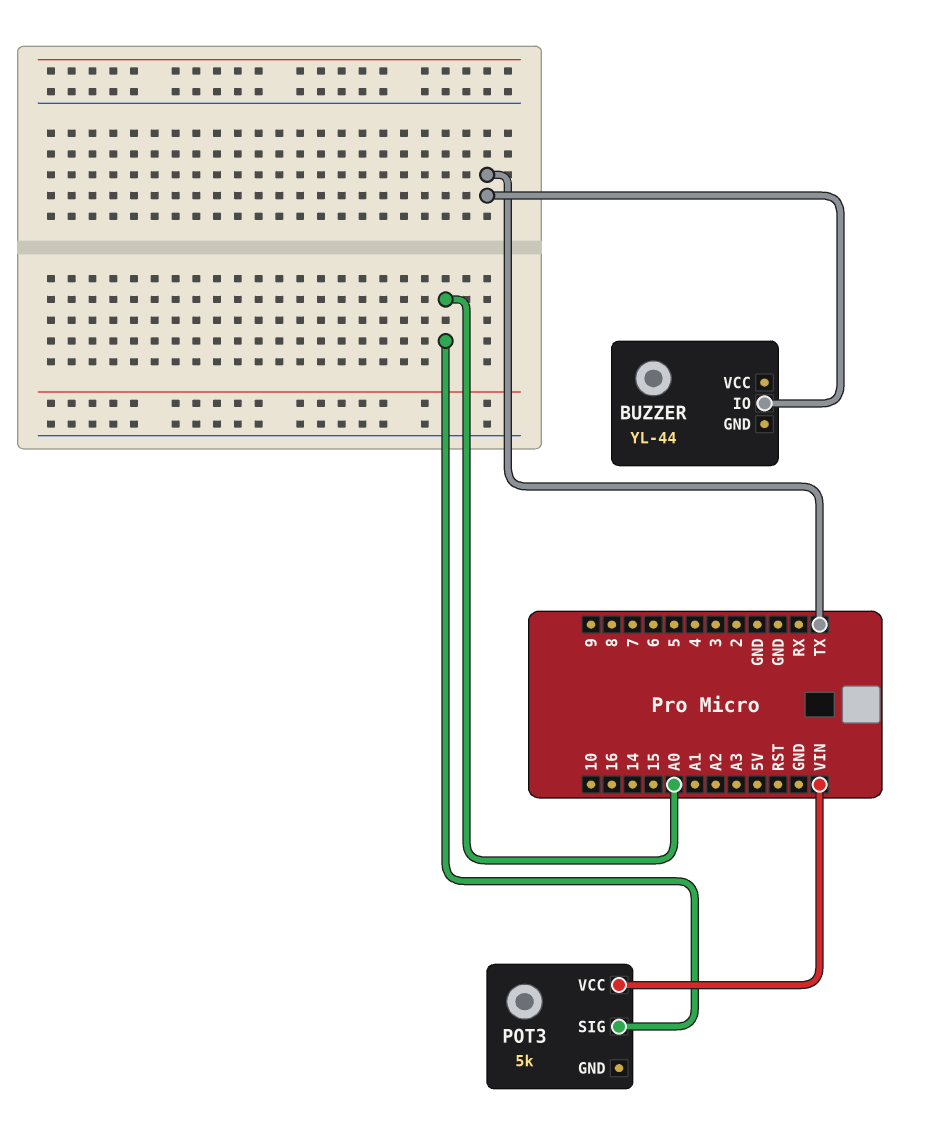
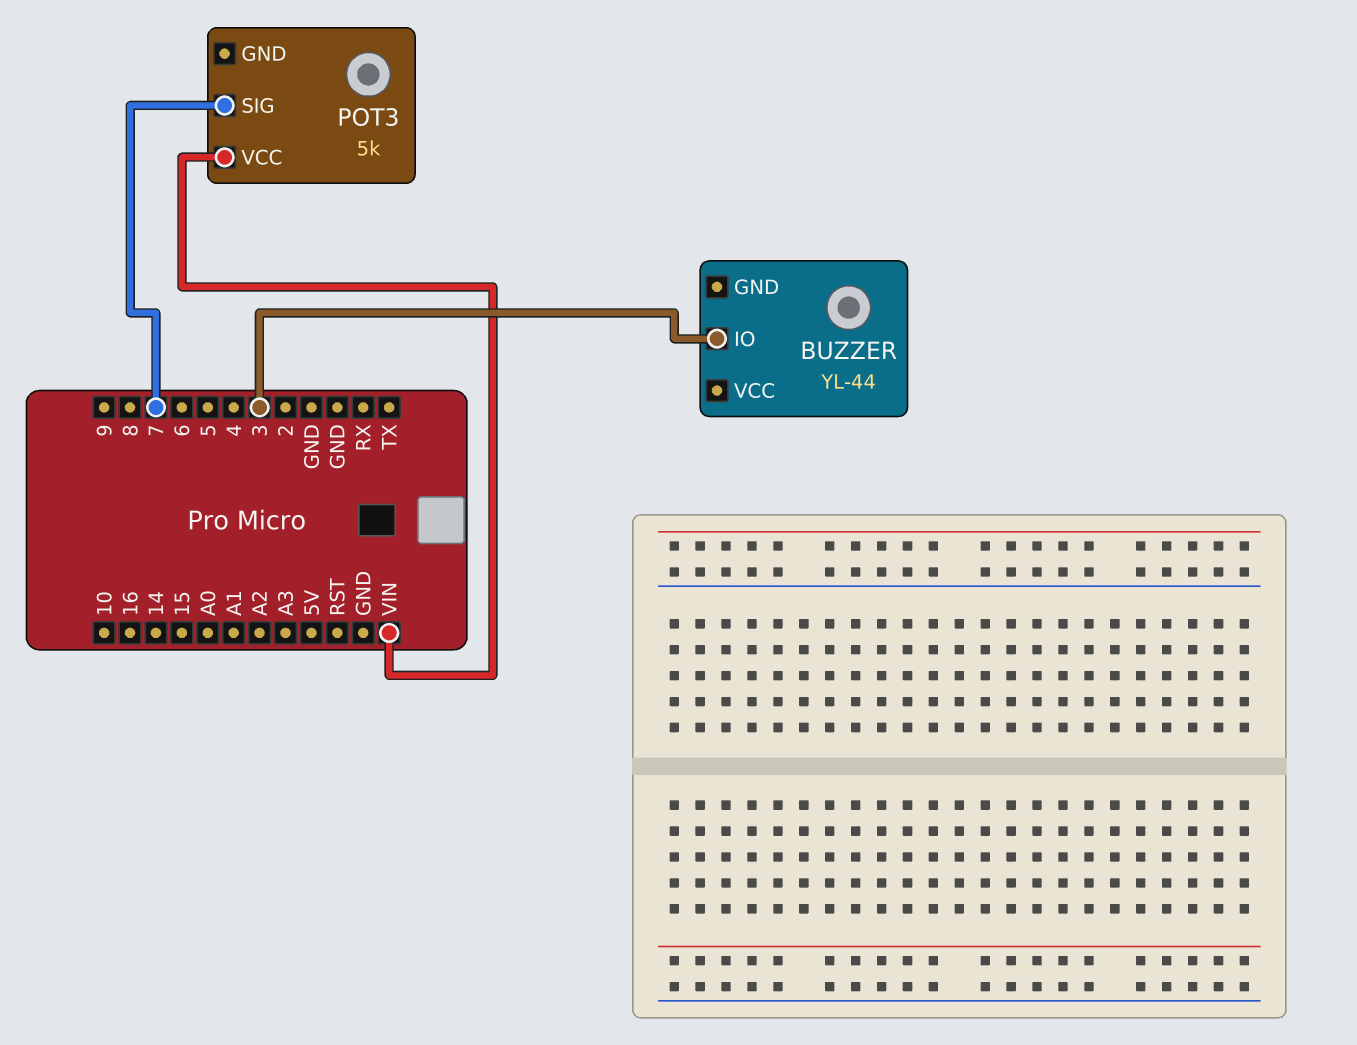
BUZZER pin IO: TX -> 3
POT3 pin SIG: A0 -> 7

